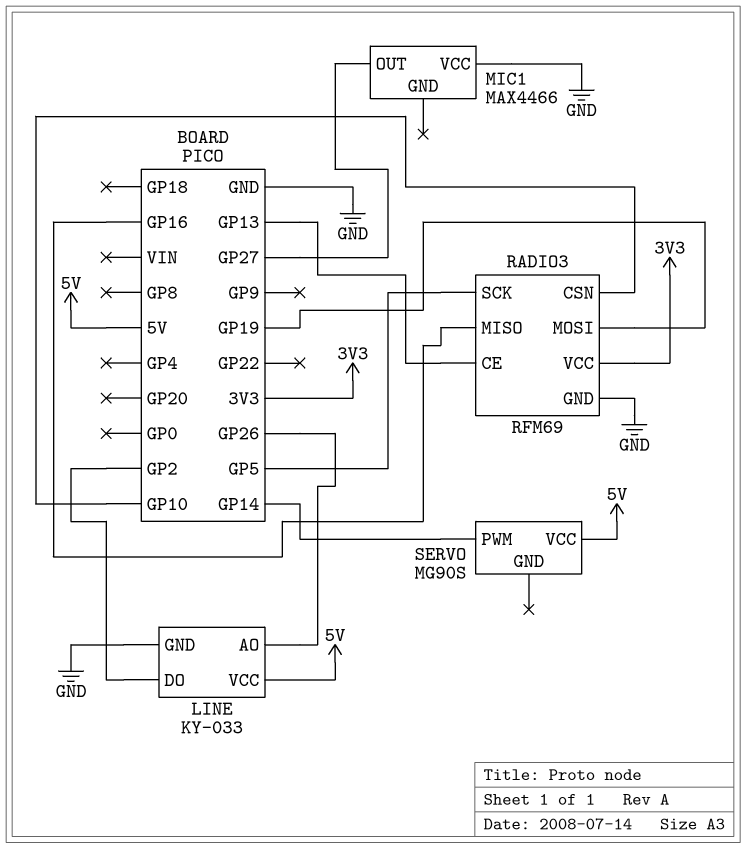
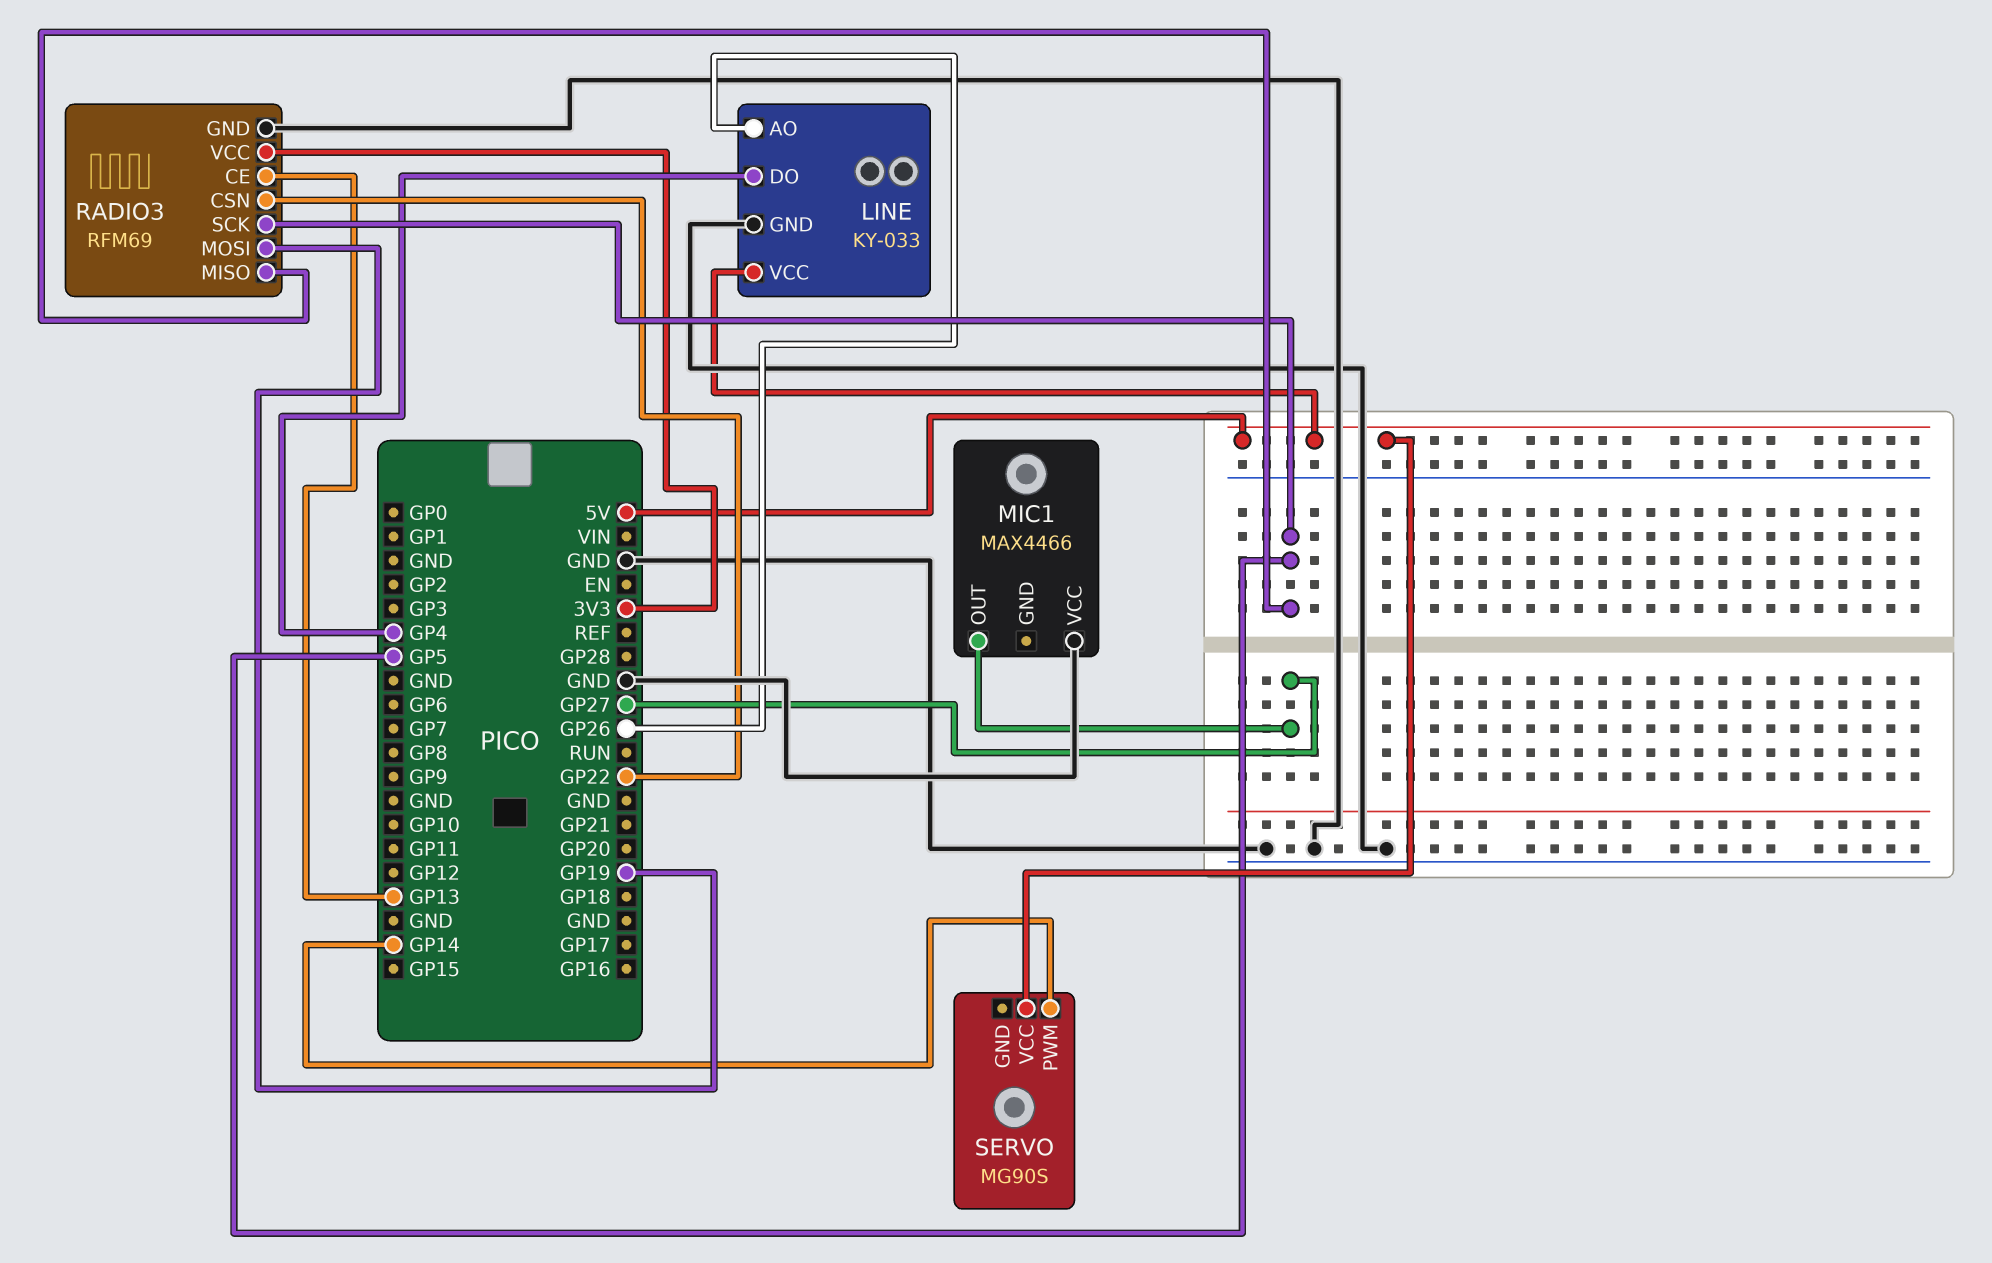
LINE pin DO: GP2 -> GP4
RADIO3 pin CSN: GP10 -> GP22
RADIO3 pin MISO: GP16 -> GP5

